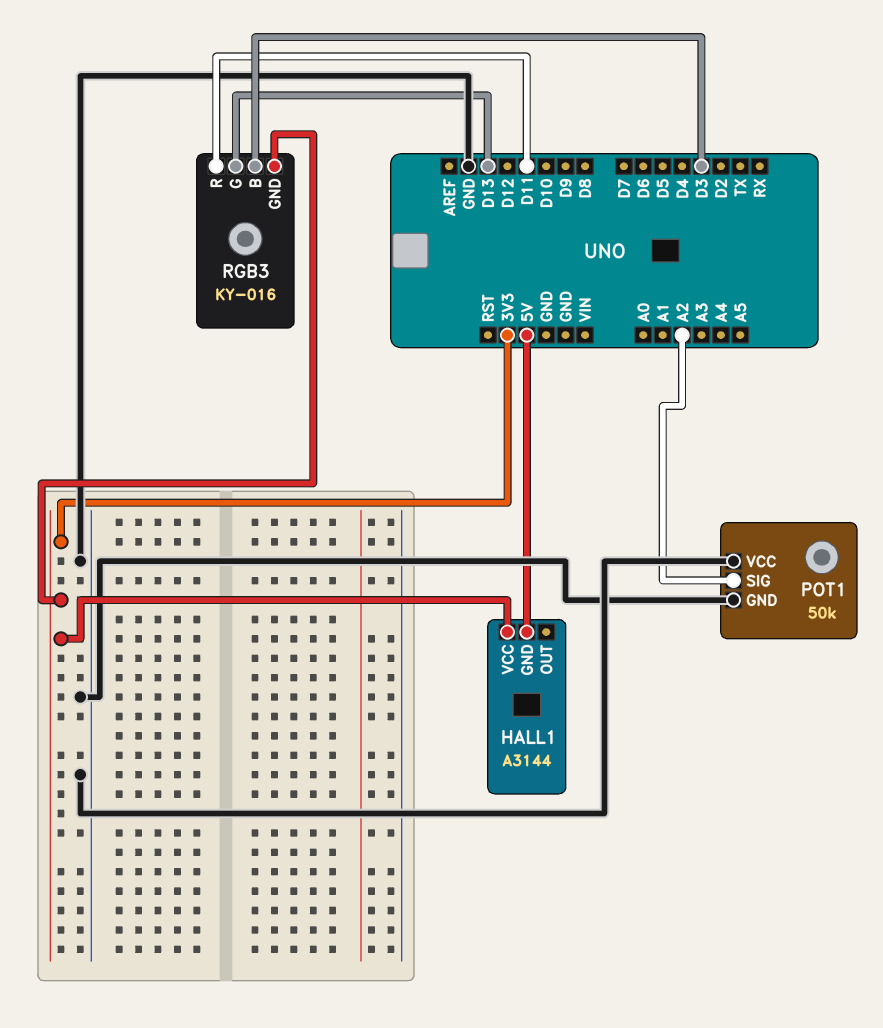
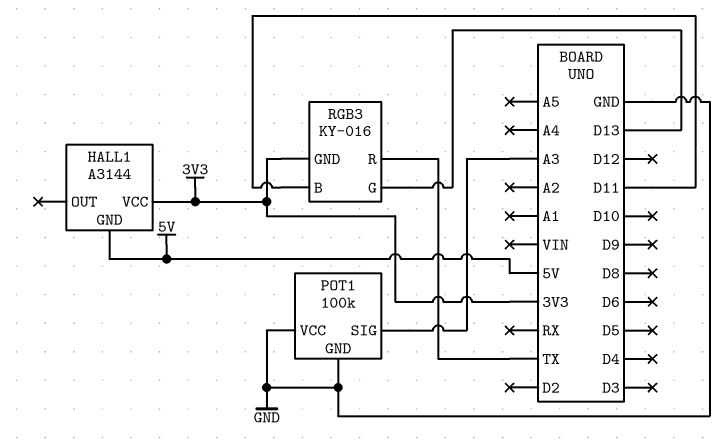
POT1: 50k -> 100k
POT1 pin SIG: A2 -> A3
RGB3 pin B: D3 -> D11
RGB3 pin R: D11 -> TX

